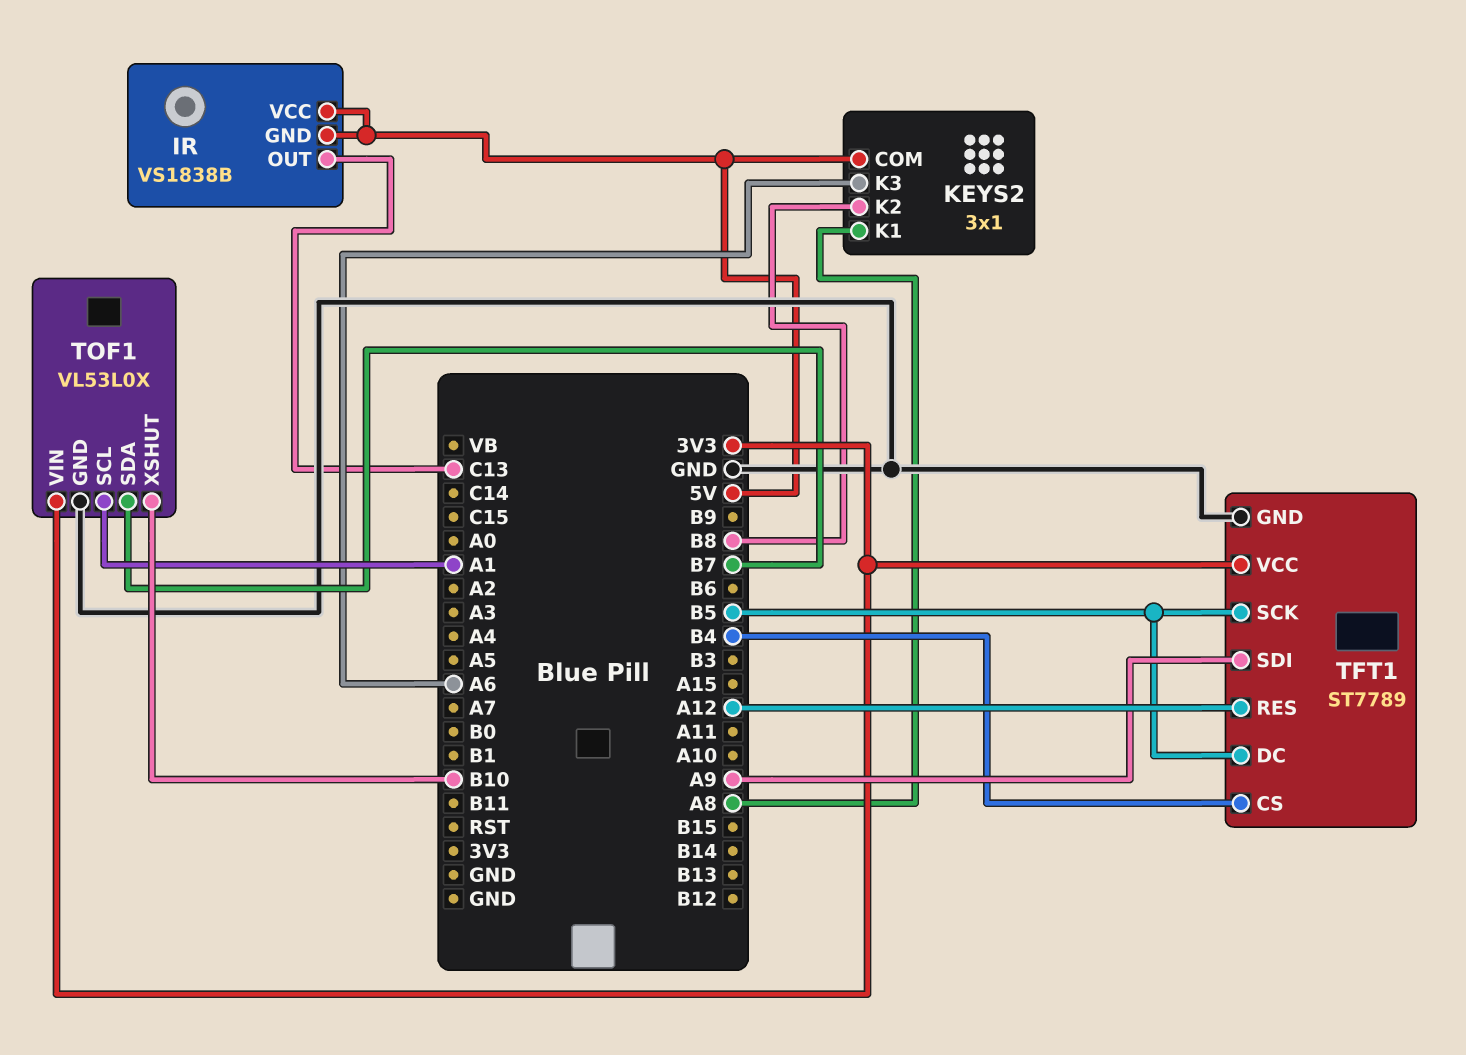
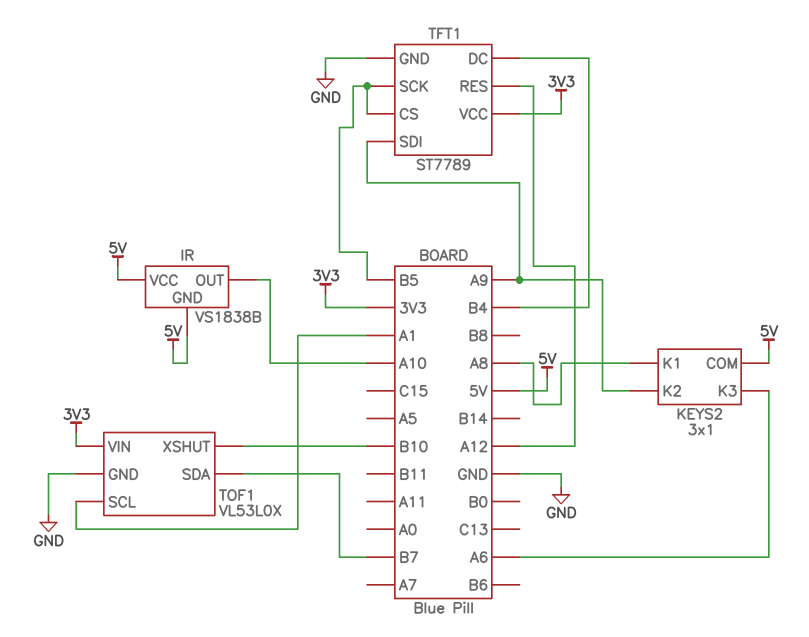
IR pin OUT: C13 -> A10
KEYS2 pin K2: B8 -> A9
TFT1 pin CS: B4 -> B5
TFT1 pin DC: B5 -> B4

